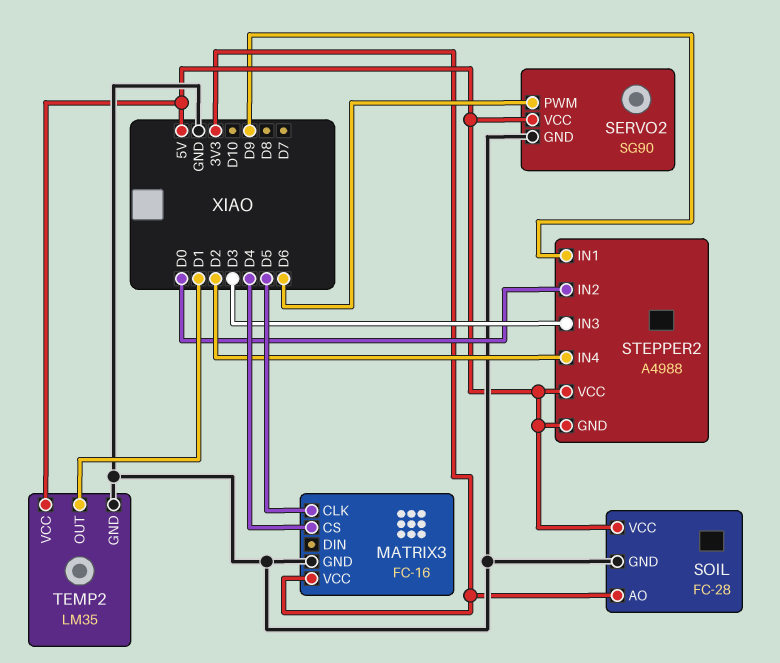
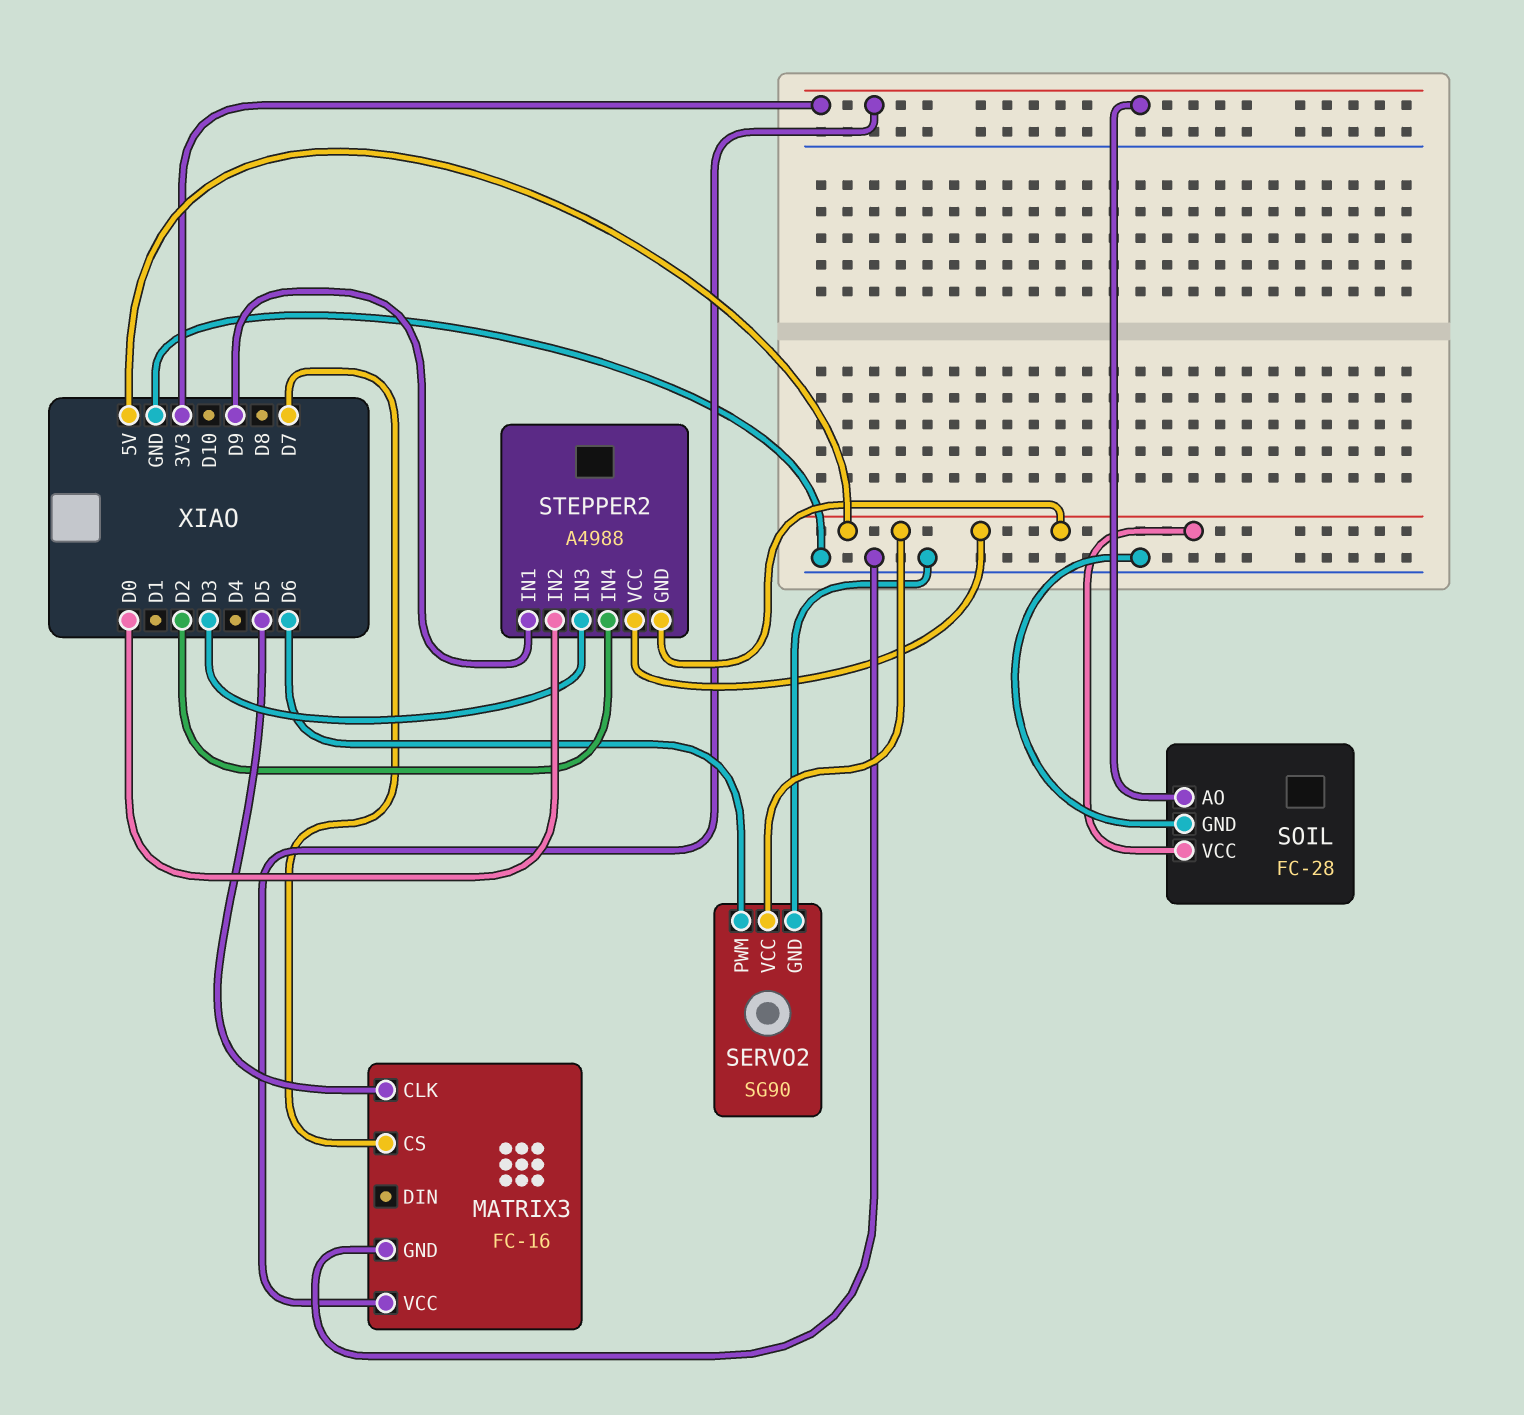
MATRIX3 pin CS: D4 -> D7
TEMP2: LM35 -> none
TEMP2 pin GND: GND -> none
TEMP2 pin OUT: D1 -> none
TEMP2 pin VCC: 5V -> none

